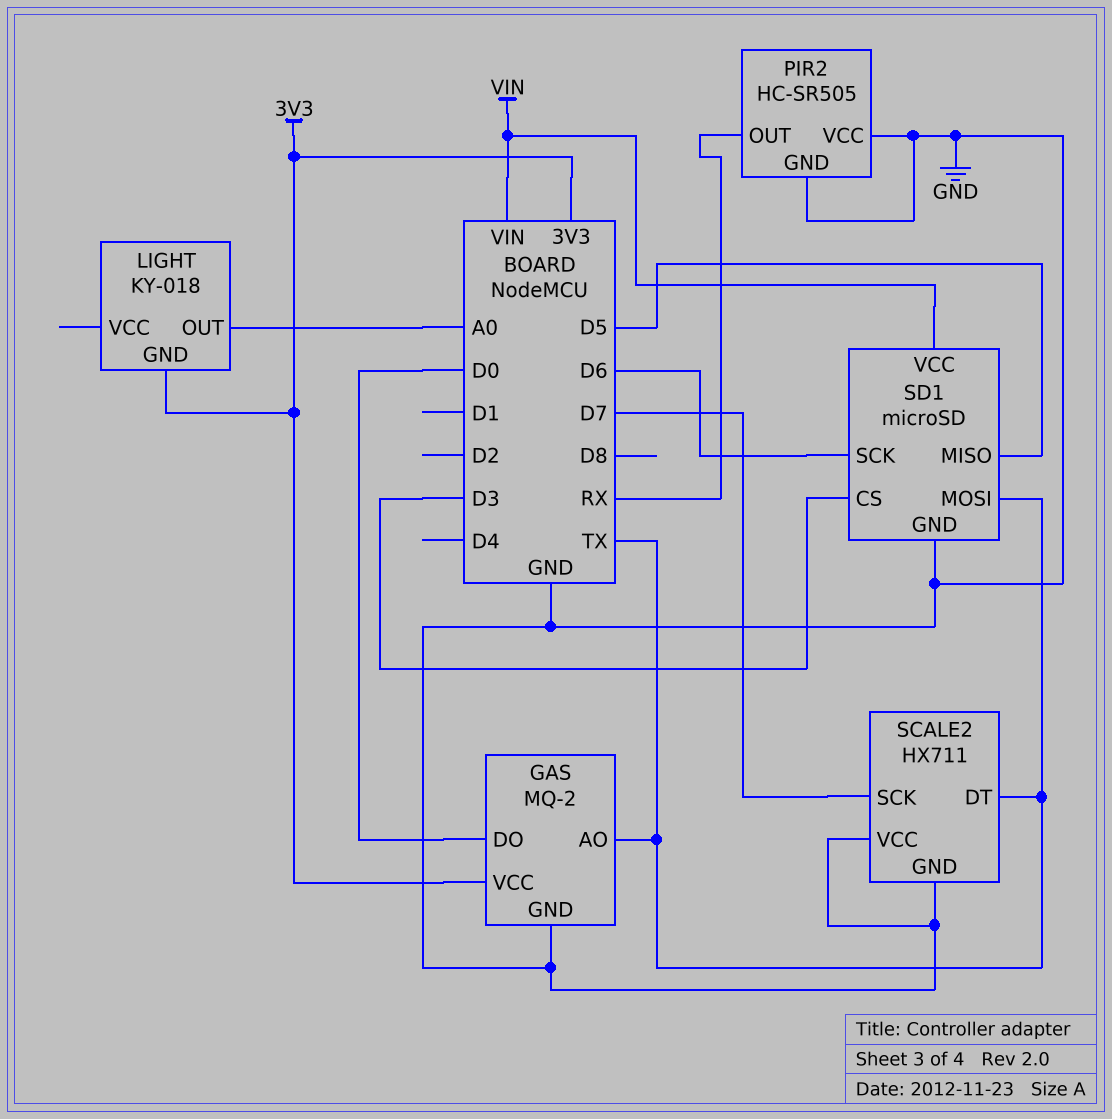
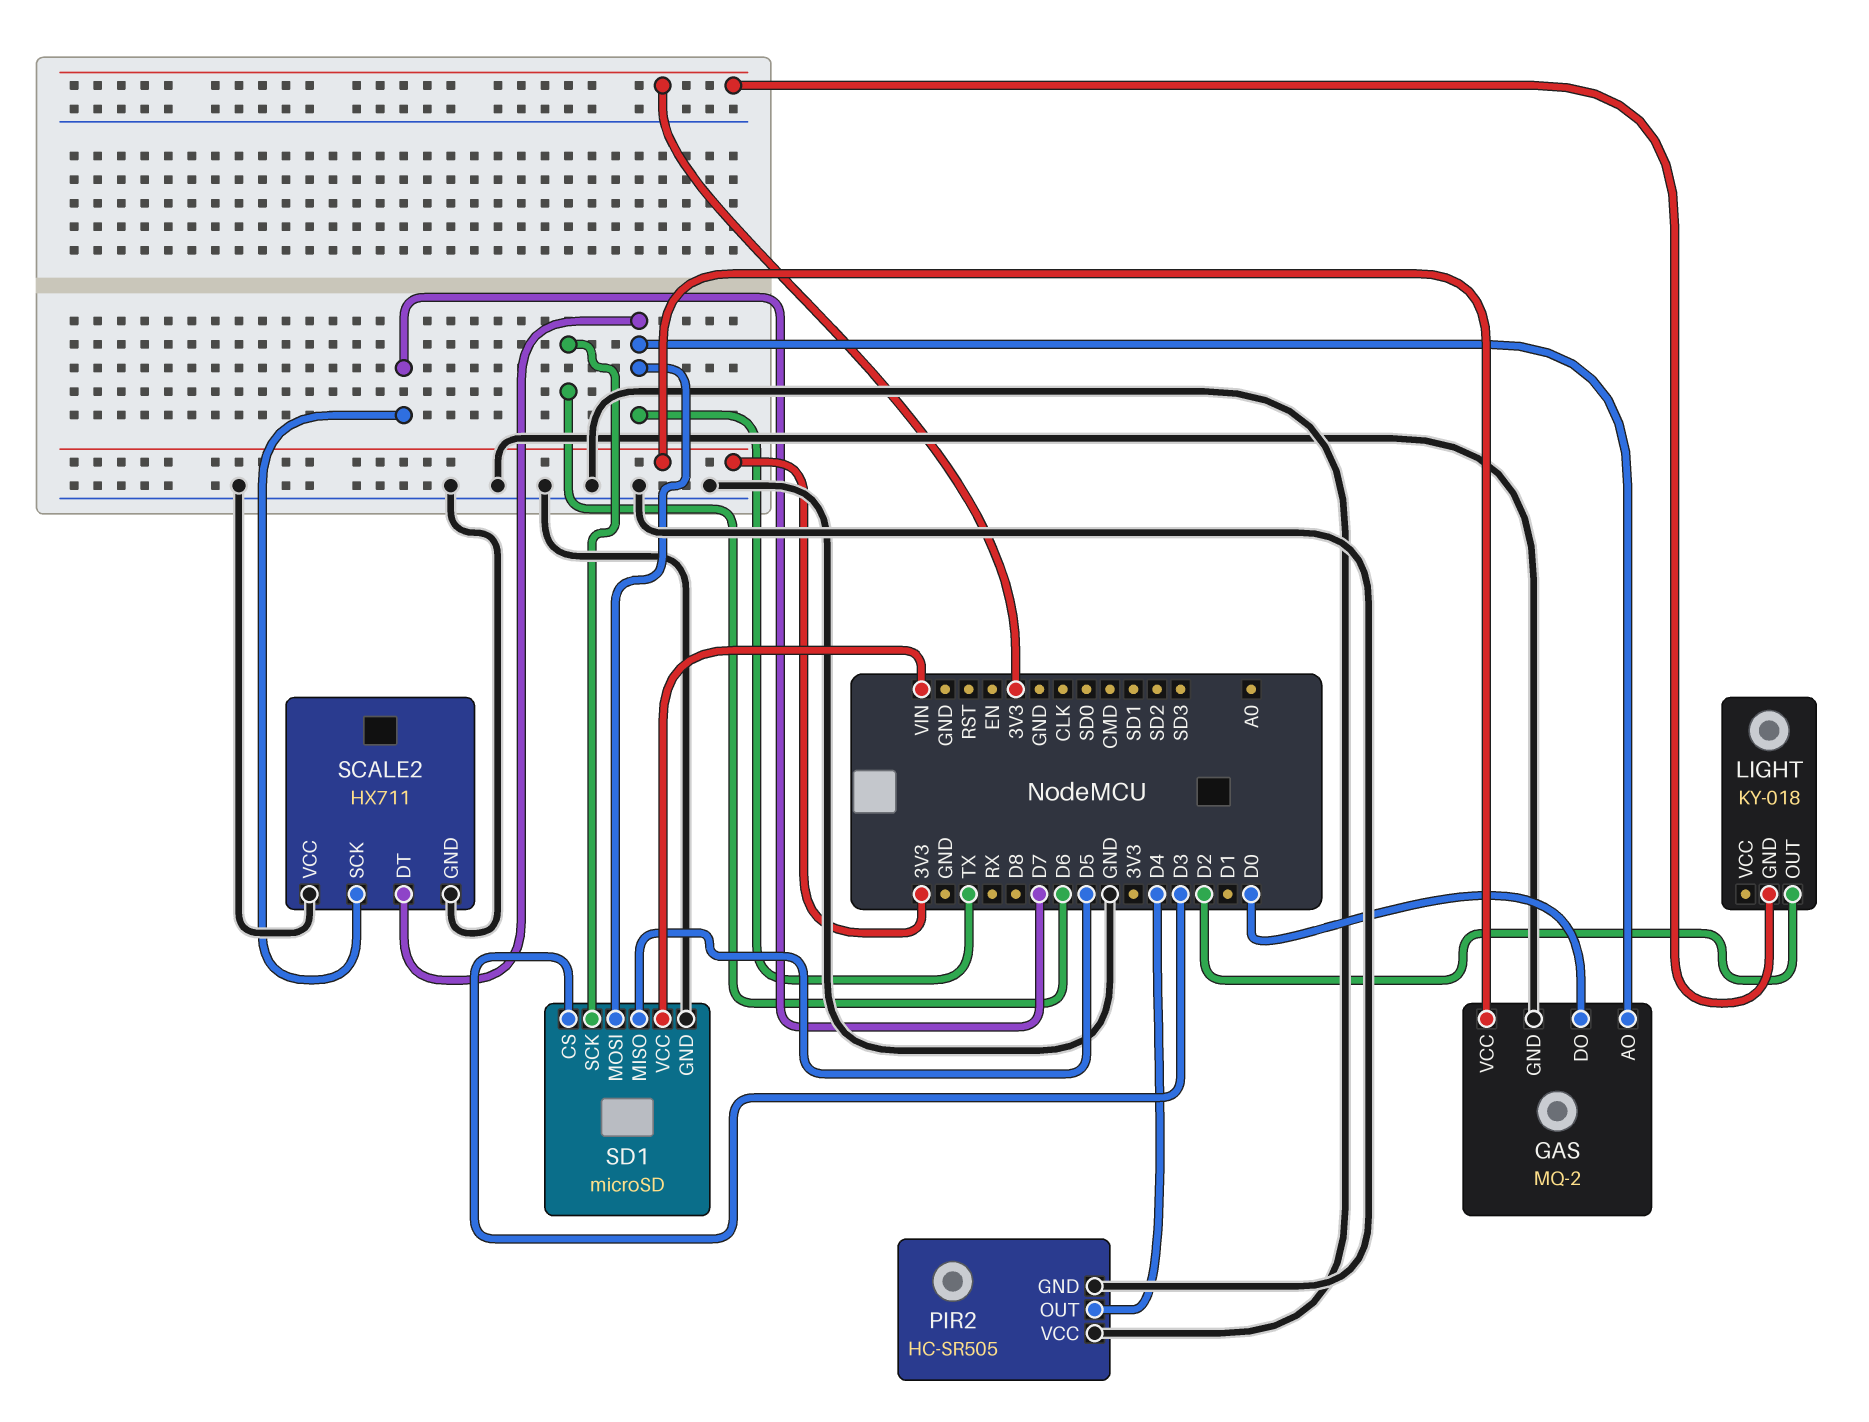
LIGHT pin OUT: A0 -> D2
PIR2 pin OUT: RX -> D4

